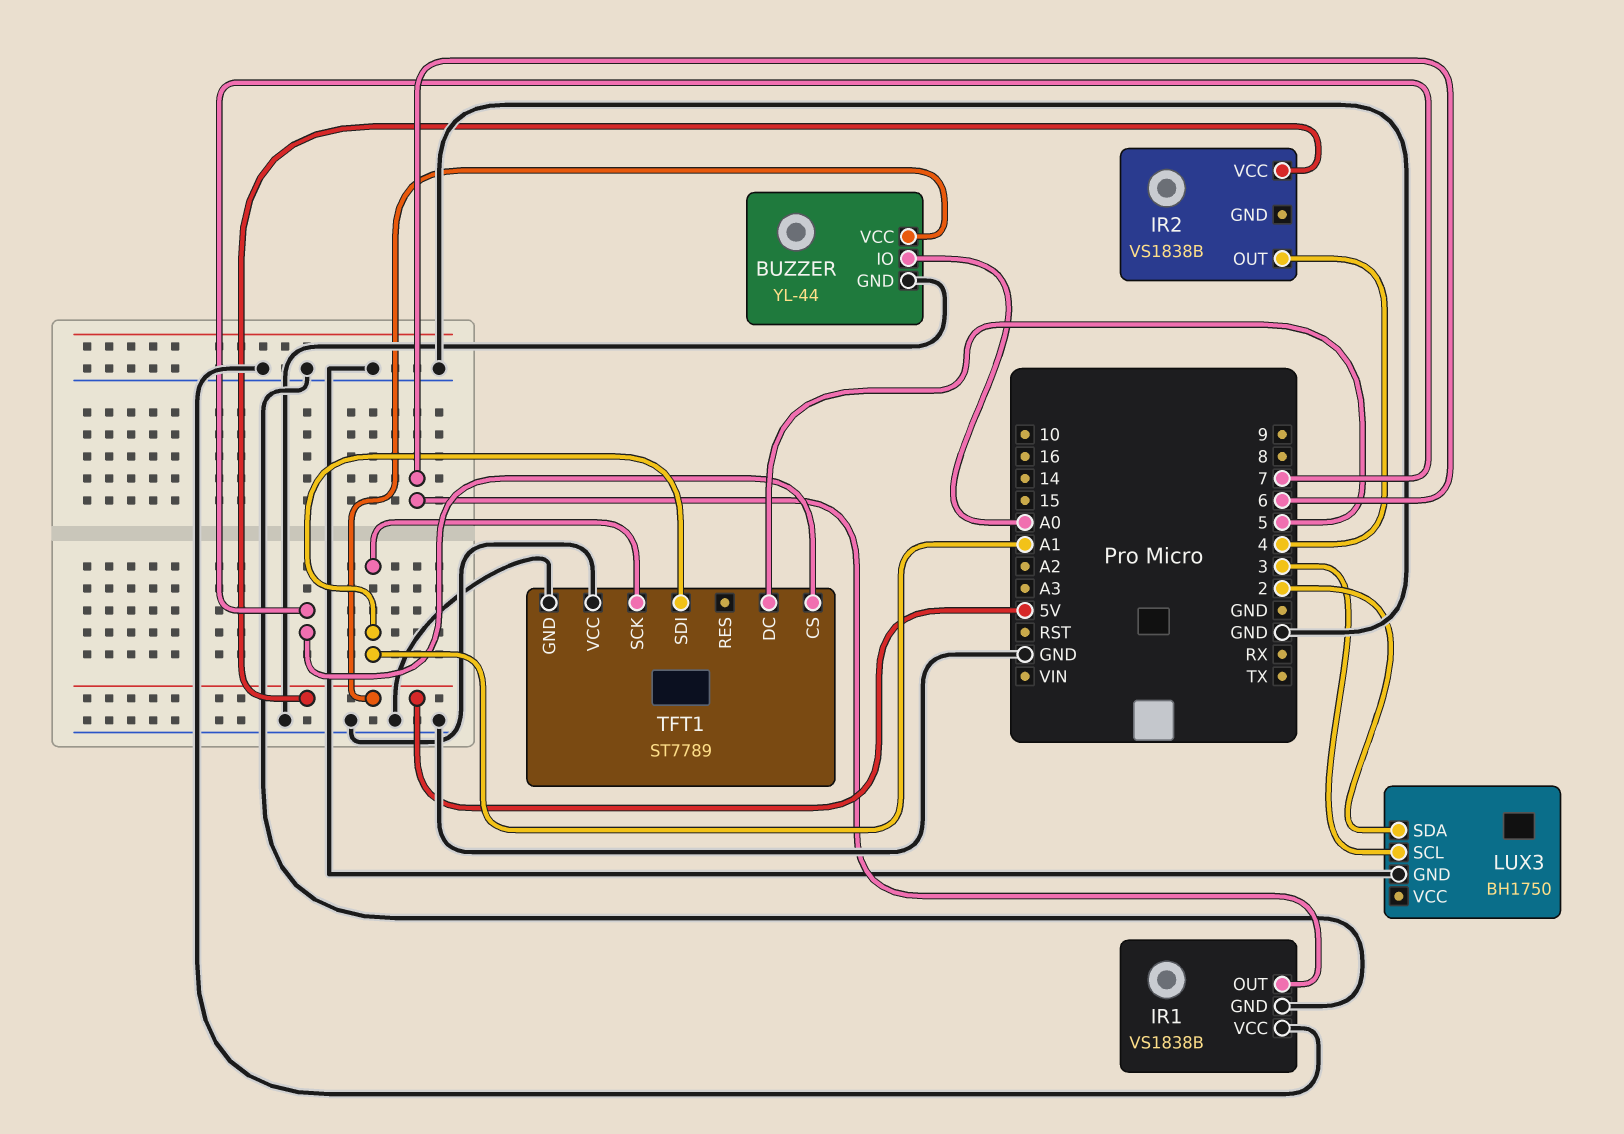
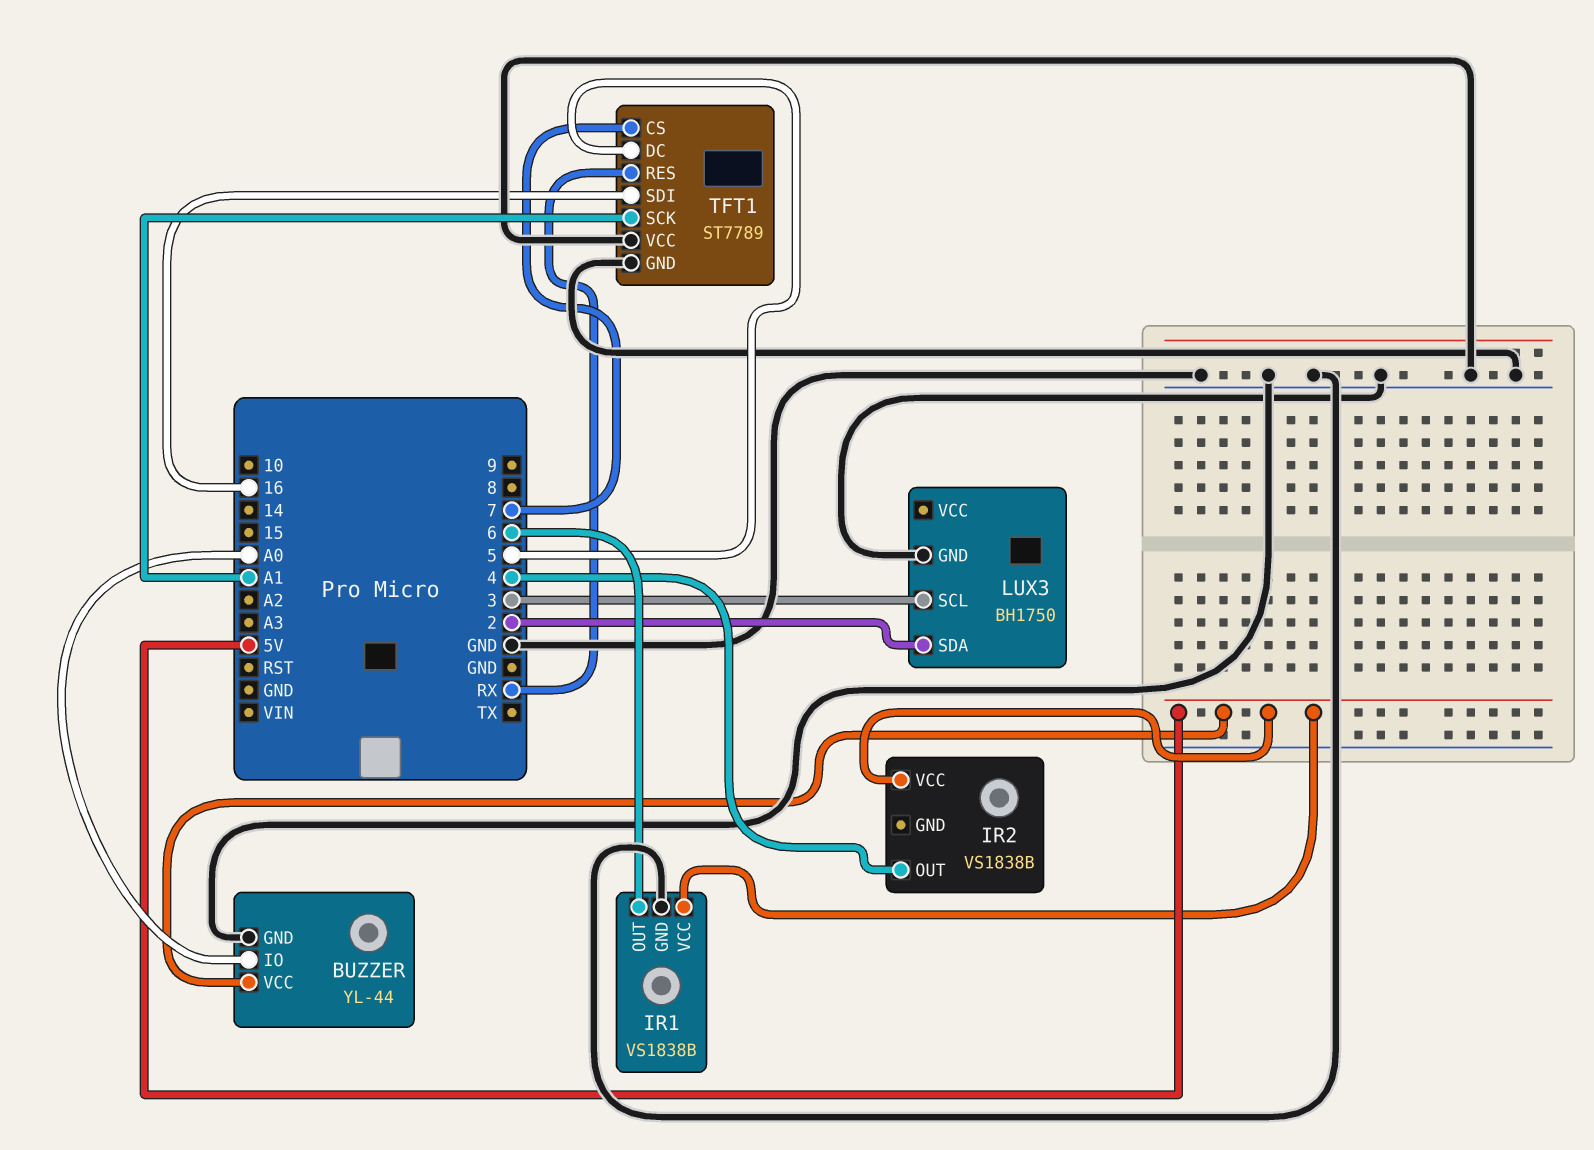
IR1 pin VCC: GND -> 5V
TFT1 pin RES: none -> RX
TFT1 pin SDI: A1 -> 16

